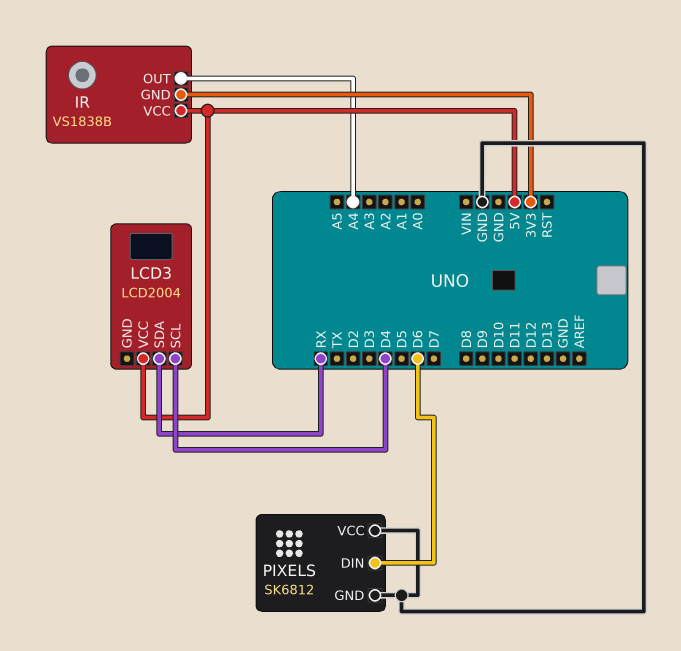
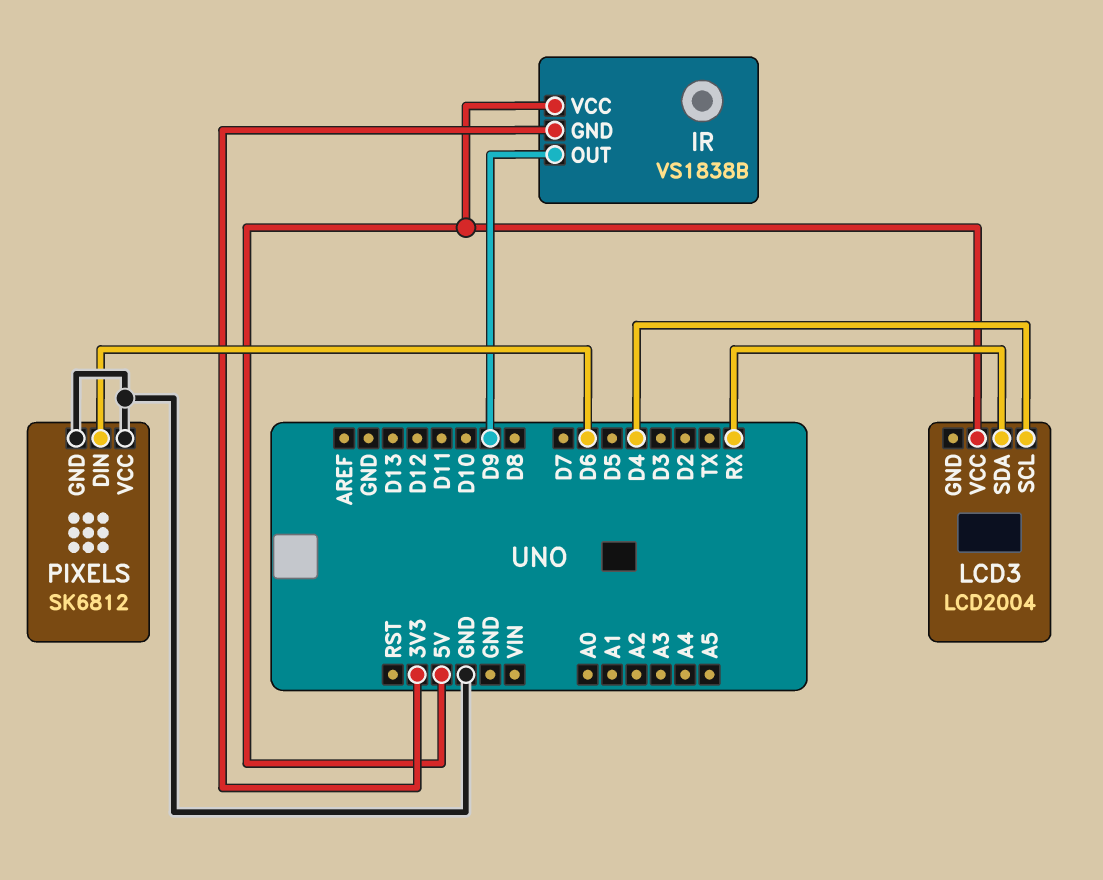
IR pin OUT: A4 -> D9

